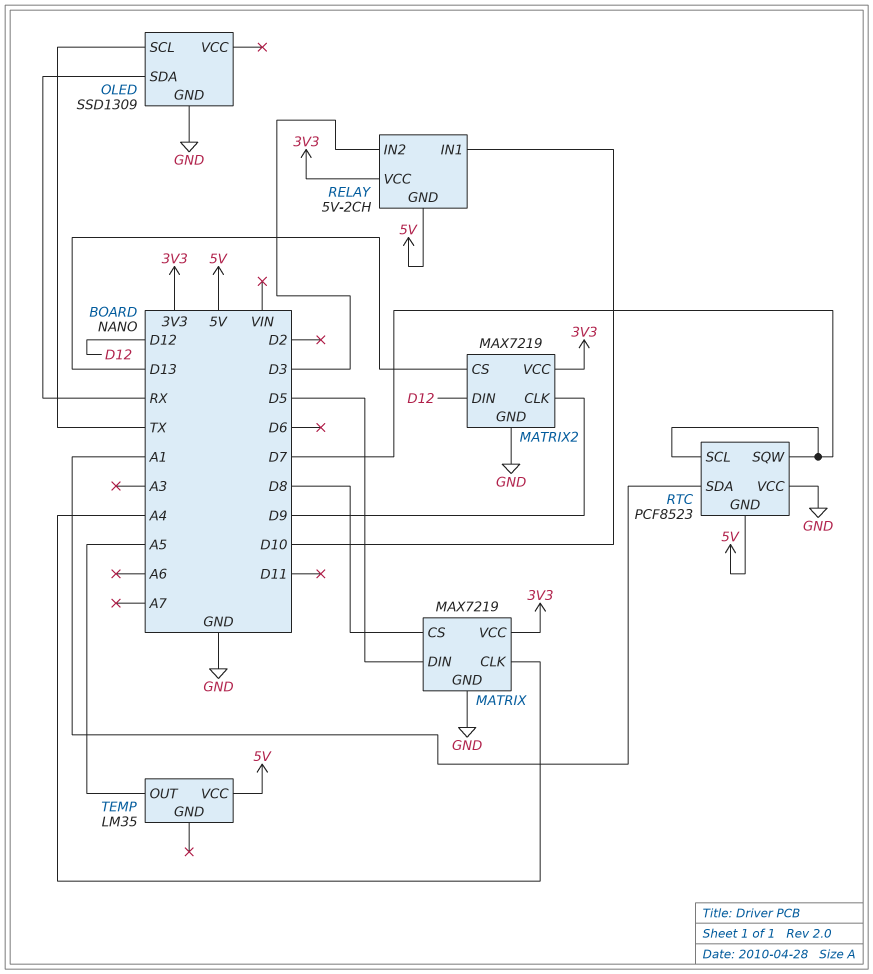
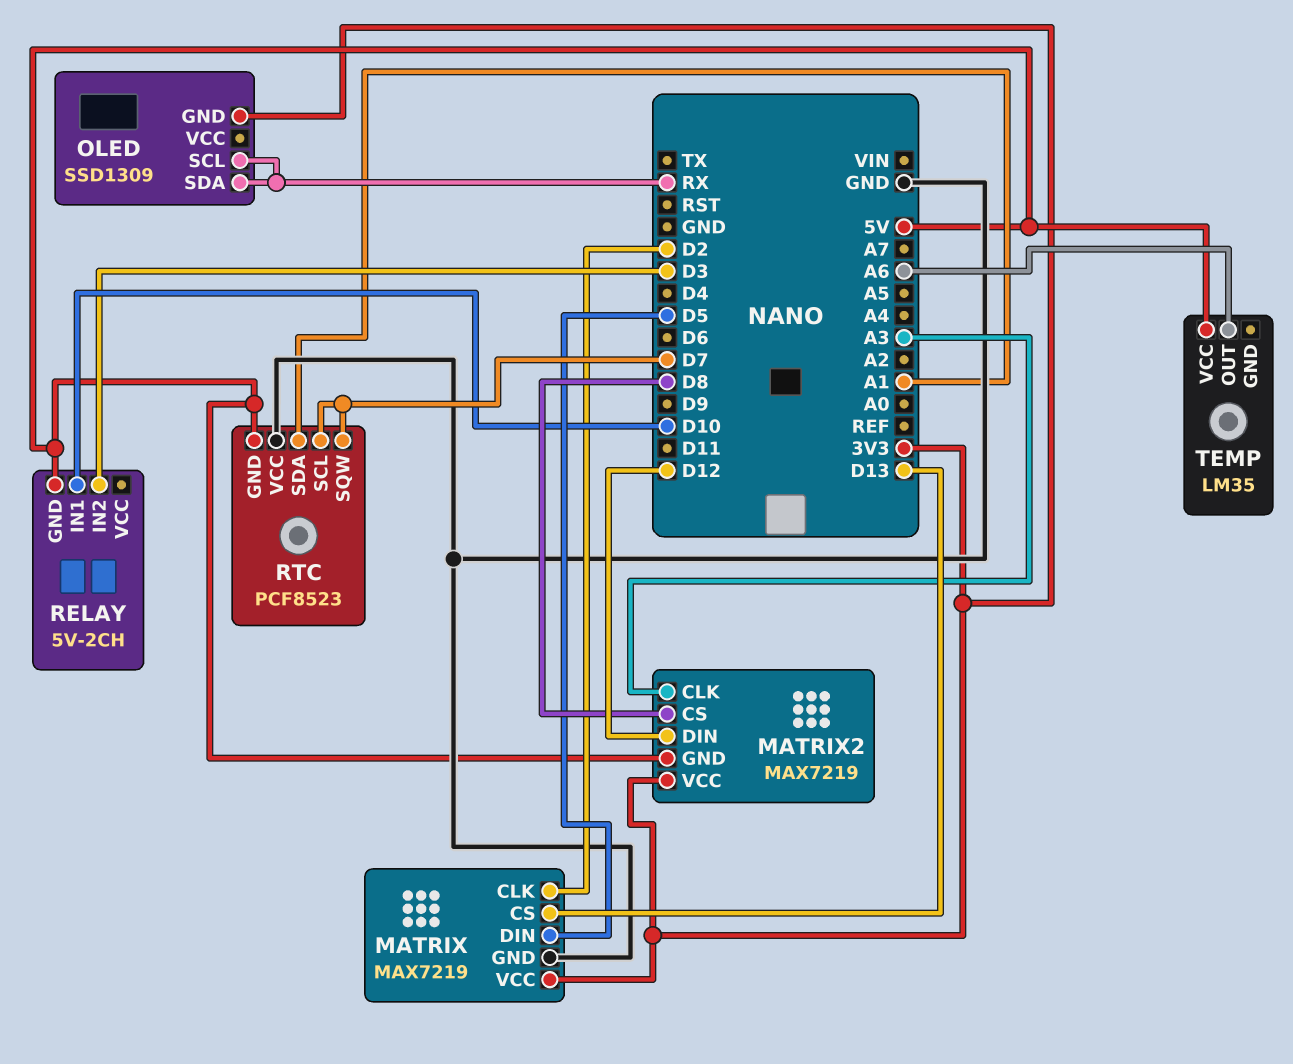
MATRIX pin CLK: A4 -> D2
MATRIX pin CS: D8 -> D13
MATRIX2 pin CLK: D9 -> A3
MATRIX2 pin CS: D13 -> D8
MATRIX2 pin GND: GND -> 5V
OLED pin GND: GND -> 3V3
OLED pin SCL: TX -> RX
RELAY pin VCC: 3V3 -> none
TEMP pin OUT: A5 -> A6

